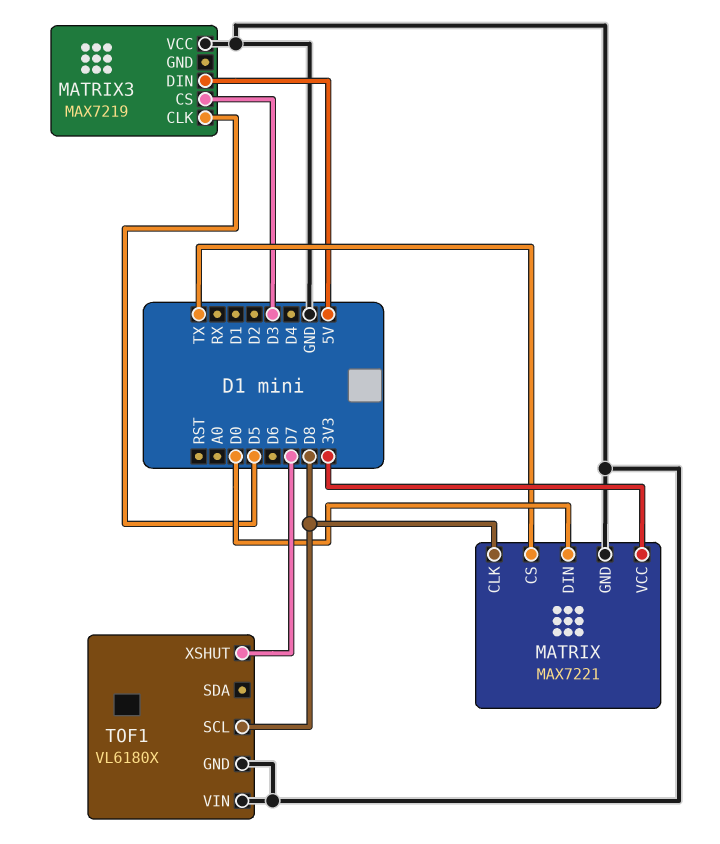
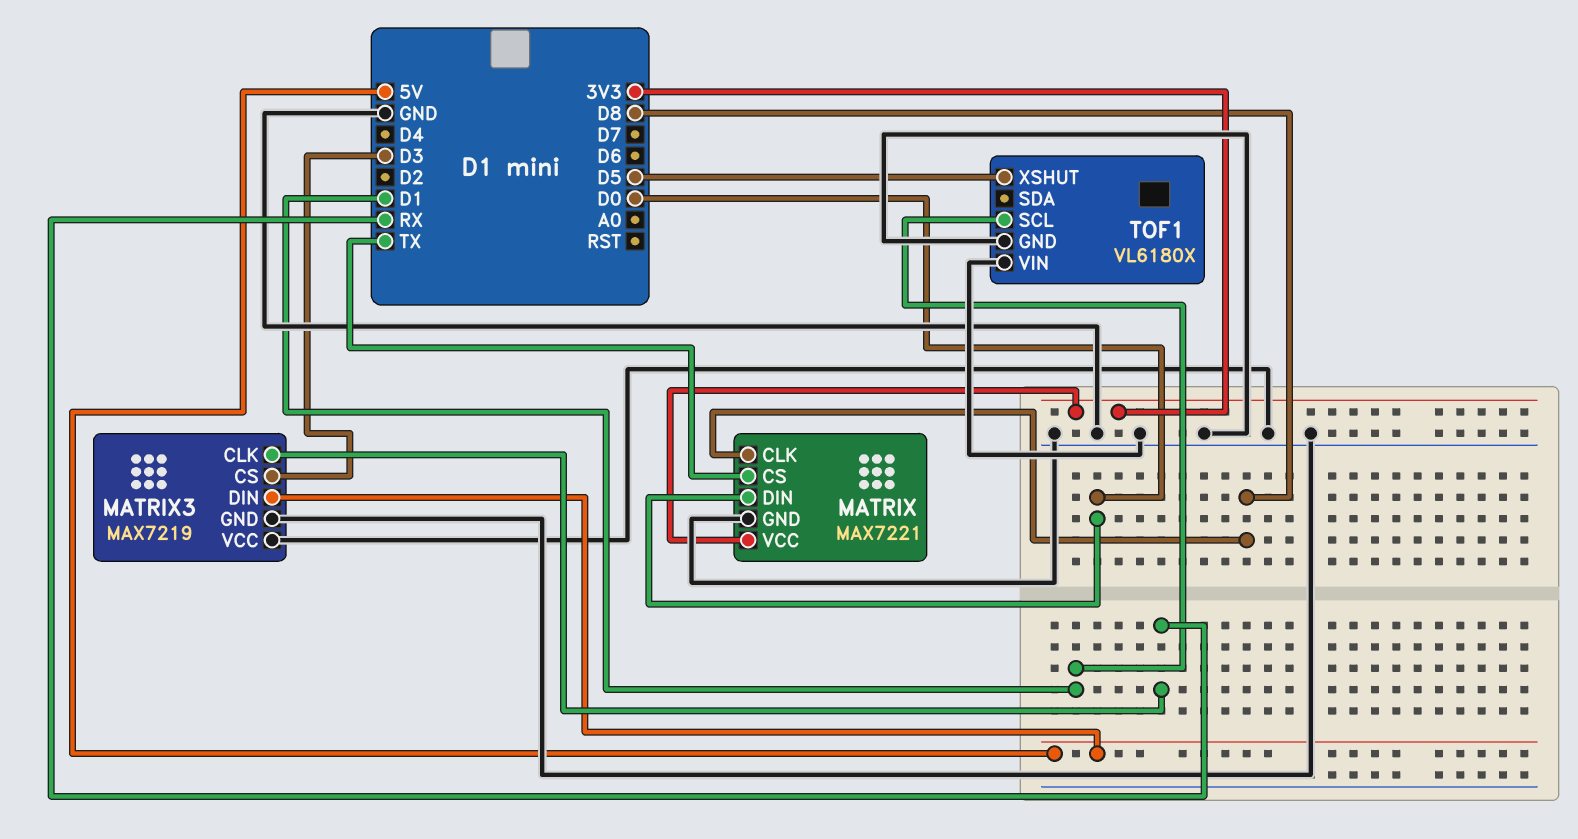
MATRIX3 pin CLK: D5 -> RX
MATRIX3 pin GND: none -> GND
TOF1 pin SCL: D8 -> D1
TOF1 pin XSHUT: D7 -> D5

